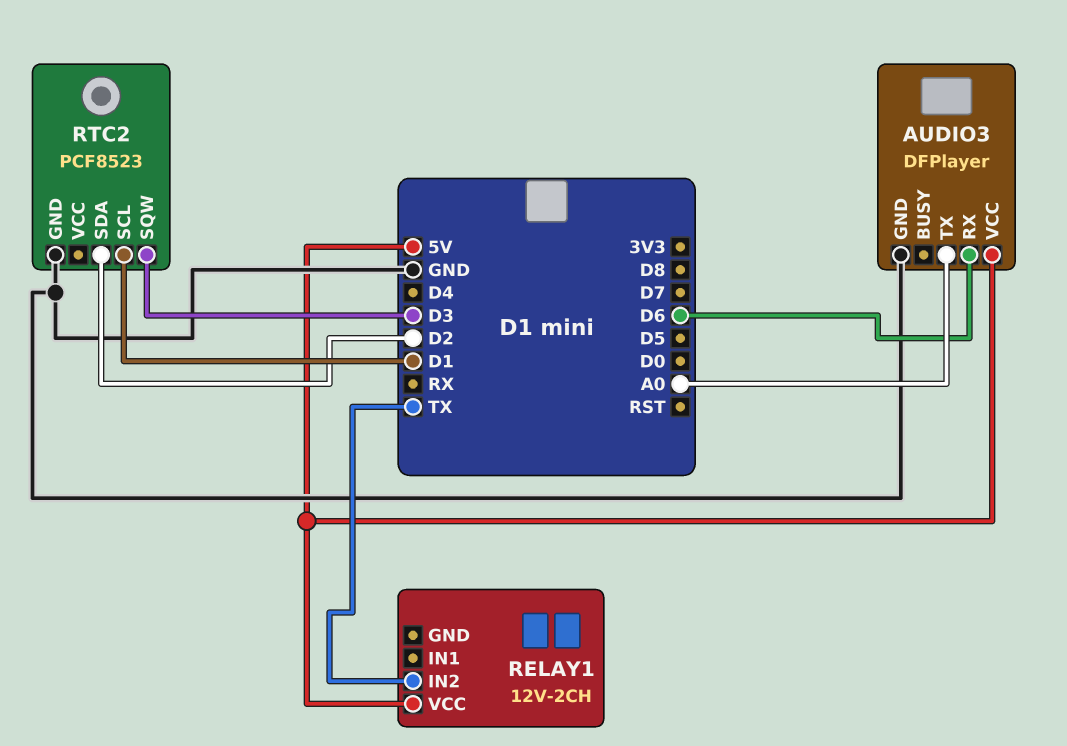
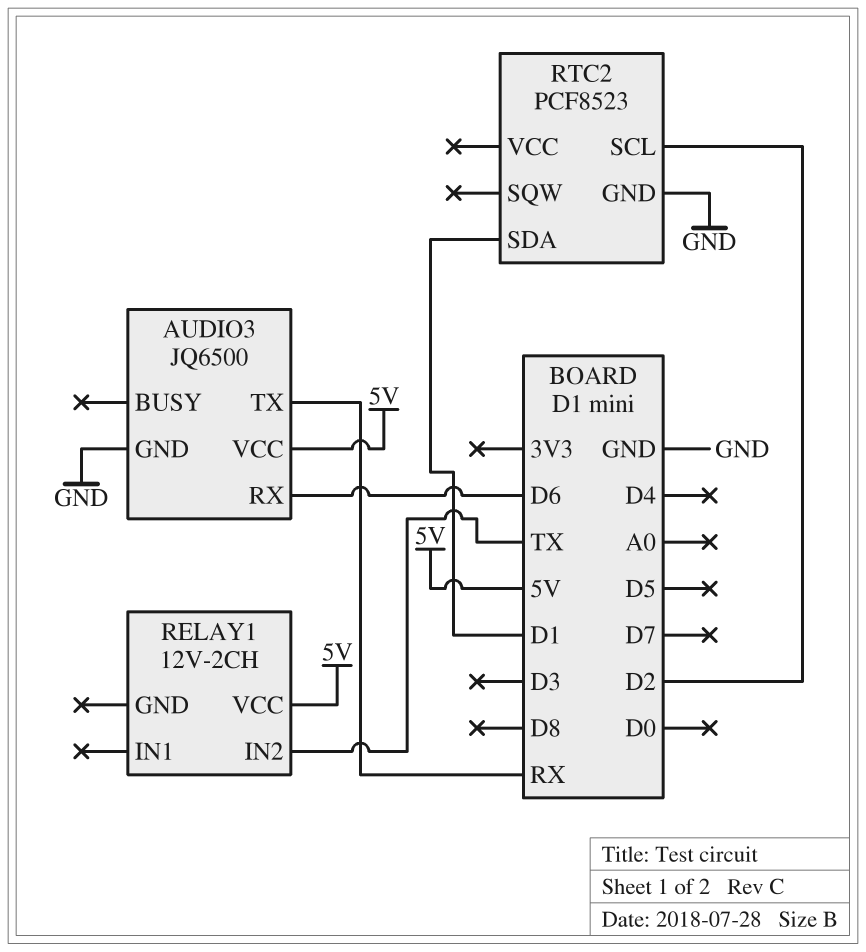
AUDIO3: DFPlayer -> JQ6500
AUDIO3 pin TX: A0 -> RX
RTC2 pin SCL: D1 -> D2
RTC2 pin SDA: D2 -> D1
RTC2 pin SQW: D3 -> none

